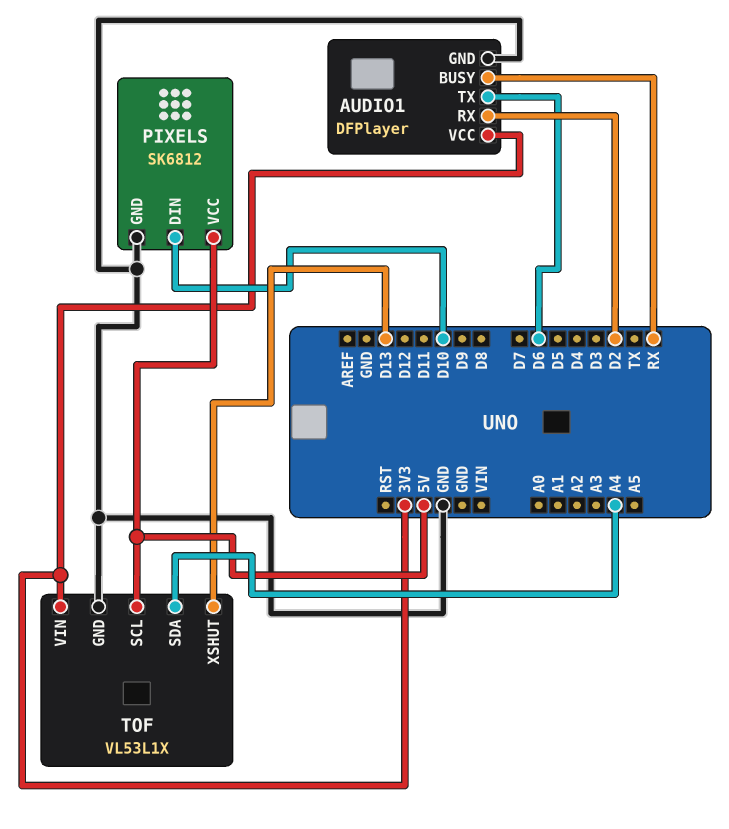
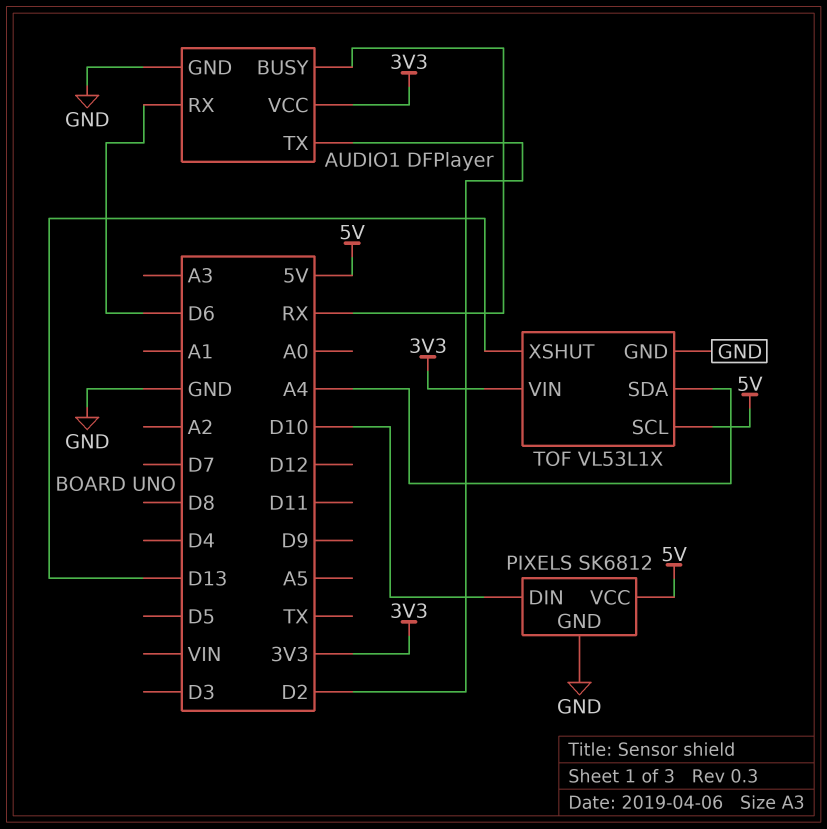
AUDIO1 pin RX: D2 -> D6
AUDIO1 pin TX: D6 -> D2

